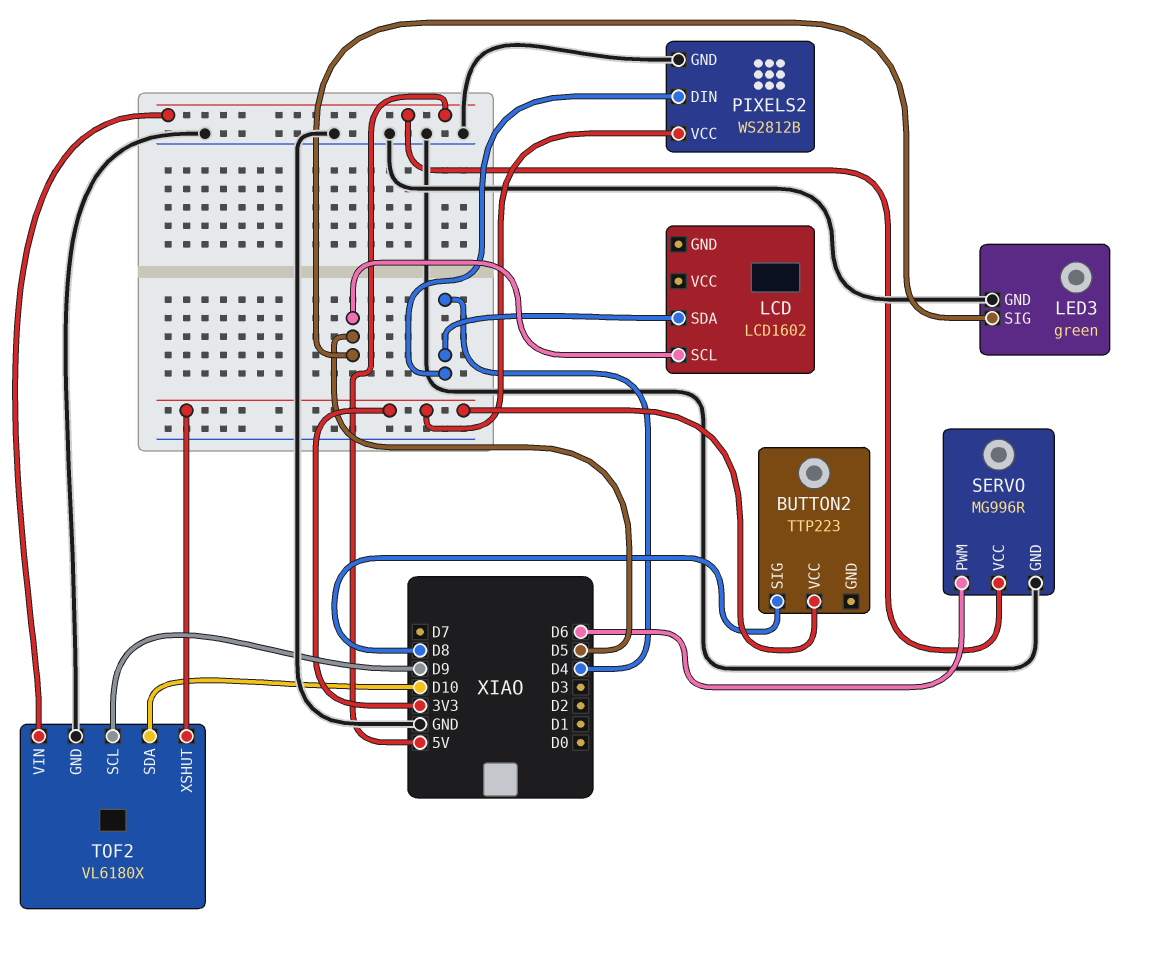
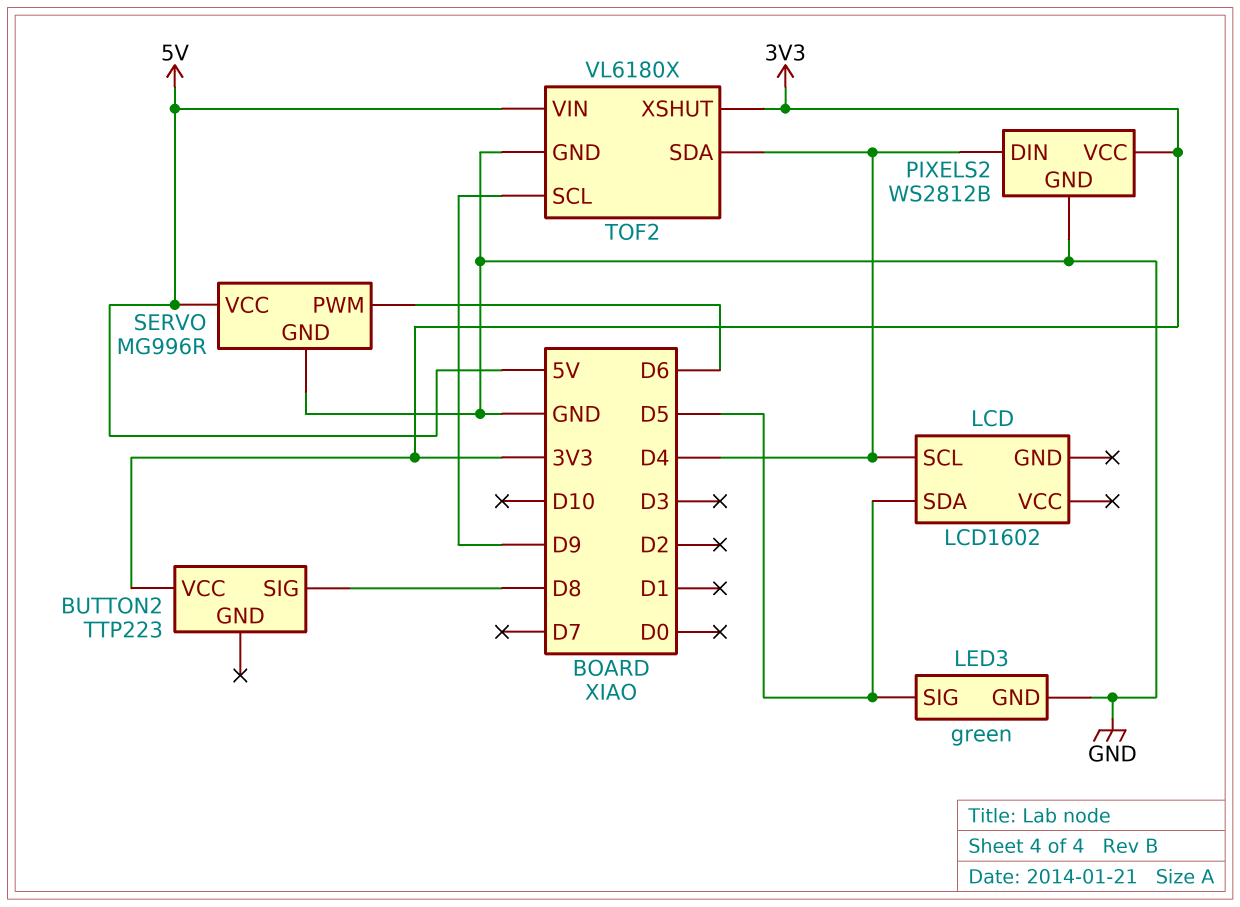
LCD pin SCL: D5 -> D4
LCD pin SDA: D4 -> D5
TOF2 pin SDA: D10 -> D4

